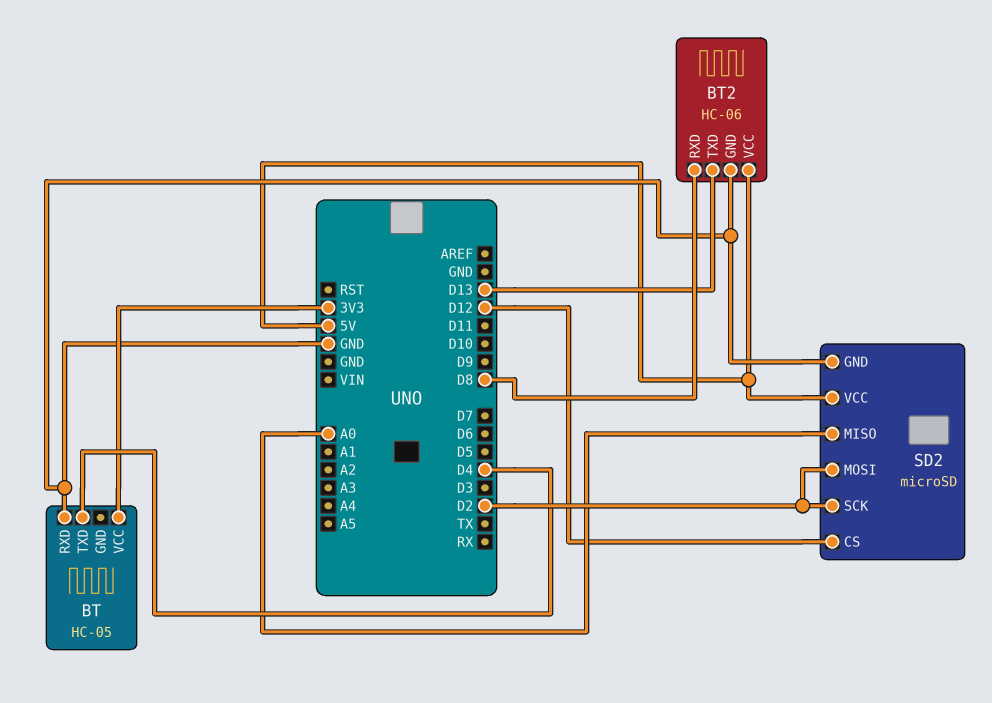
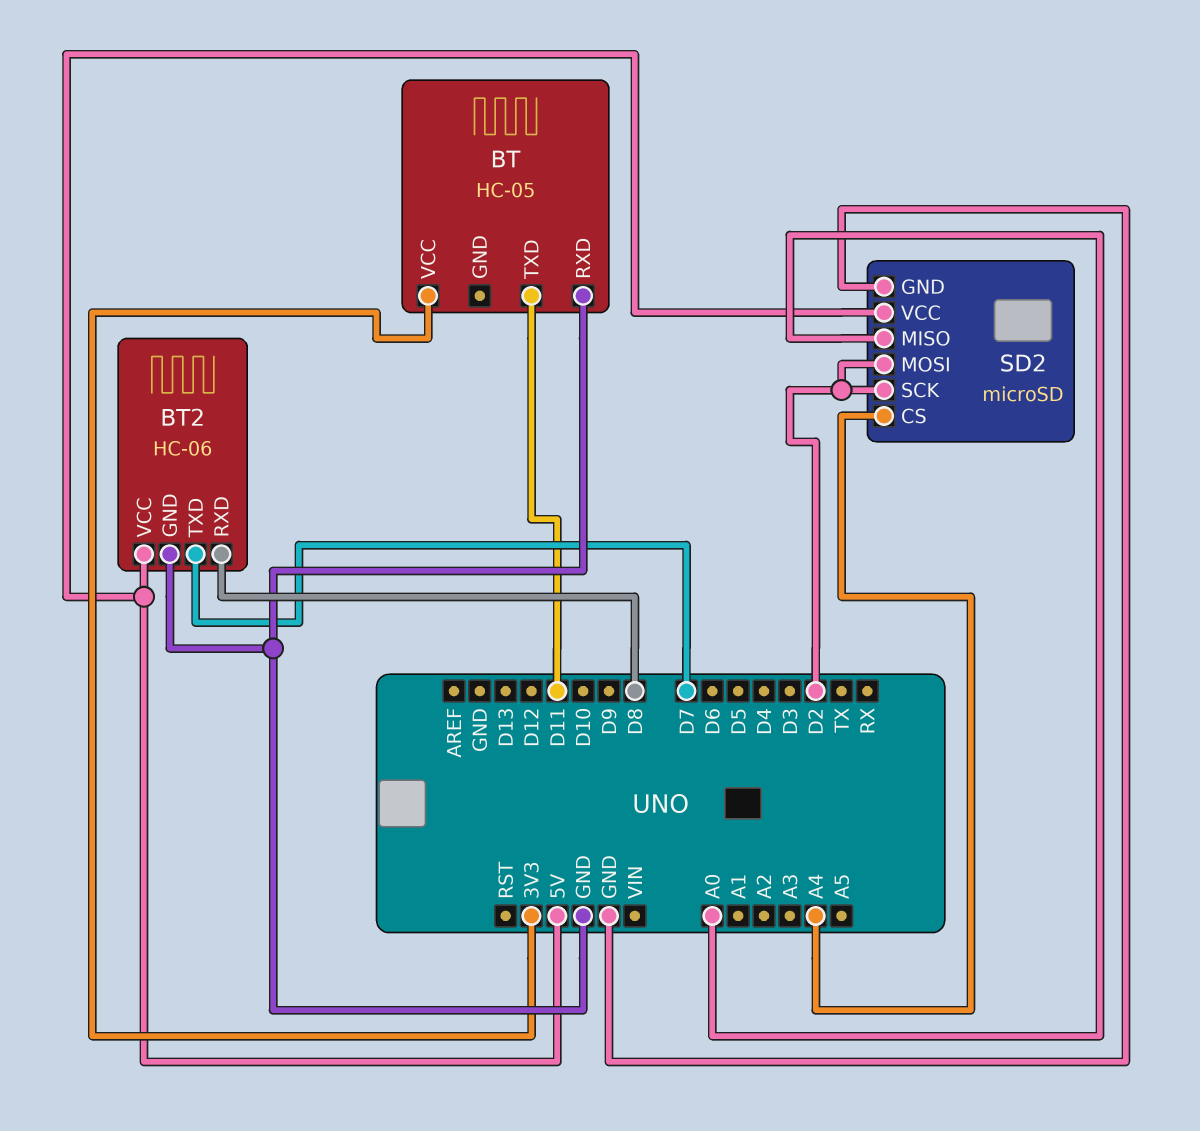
BT pin TXD: D4 -> D11
BT2 pin TXD: D13 -> D7
SD2 pin CS: D12 -> A4

